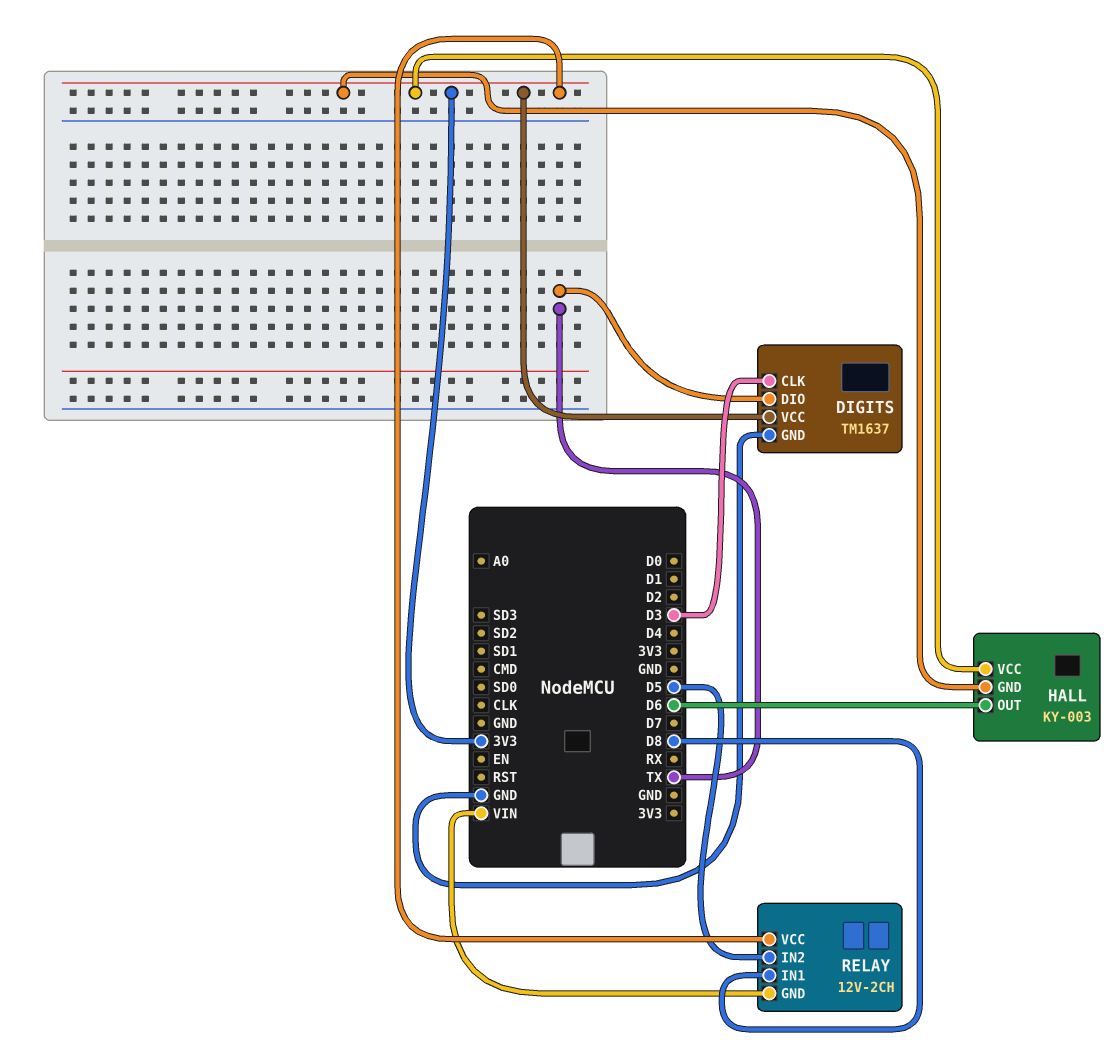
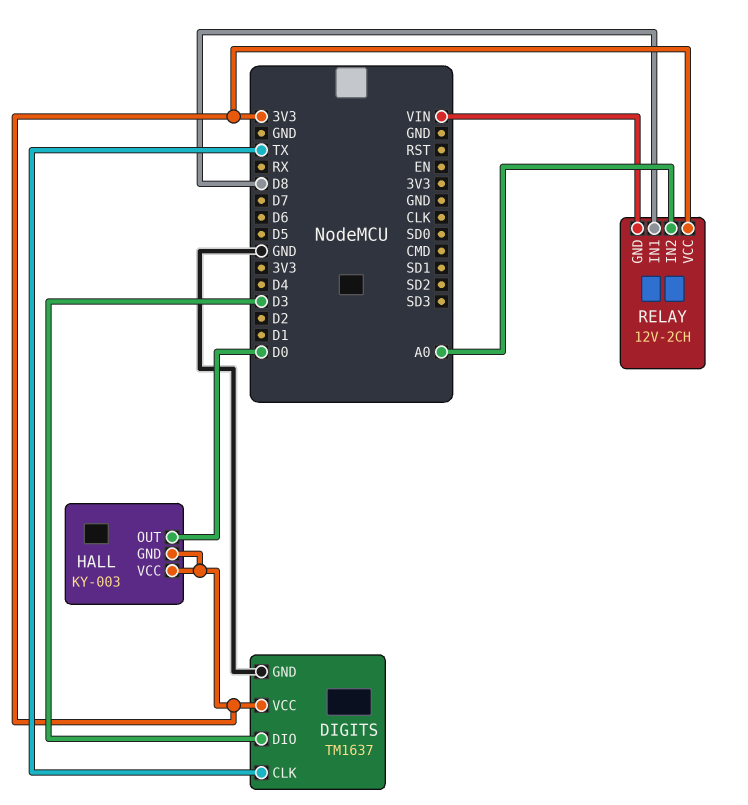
DIGITS pin CLK: D3 -> TX
DIGITS pin DIO: TX -> D3
HALL pin OUT: D6 -> D0
RELAY pin IN2: D5 -> A0

